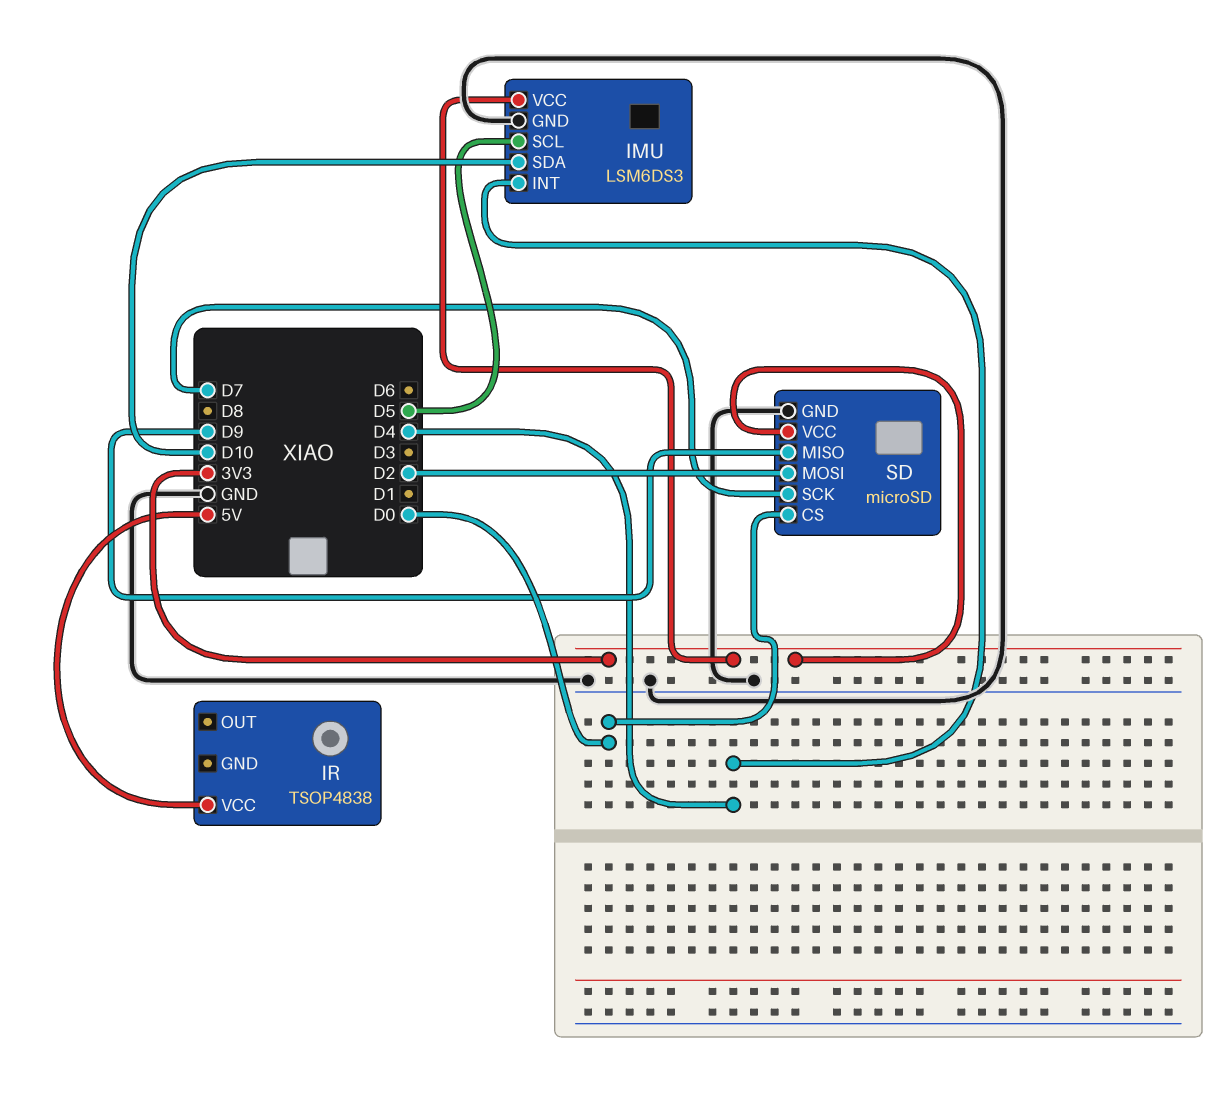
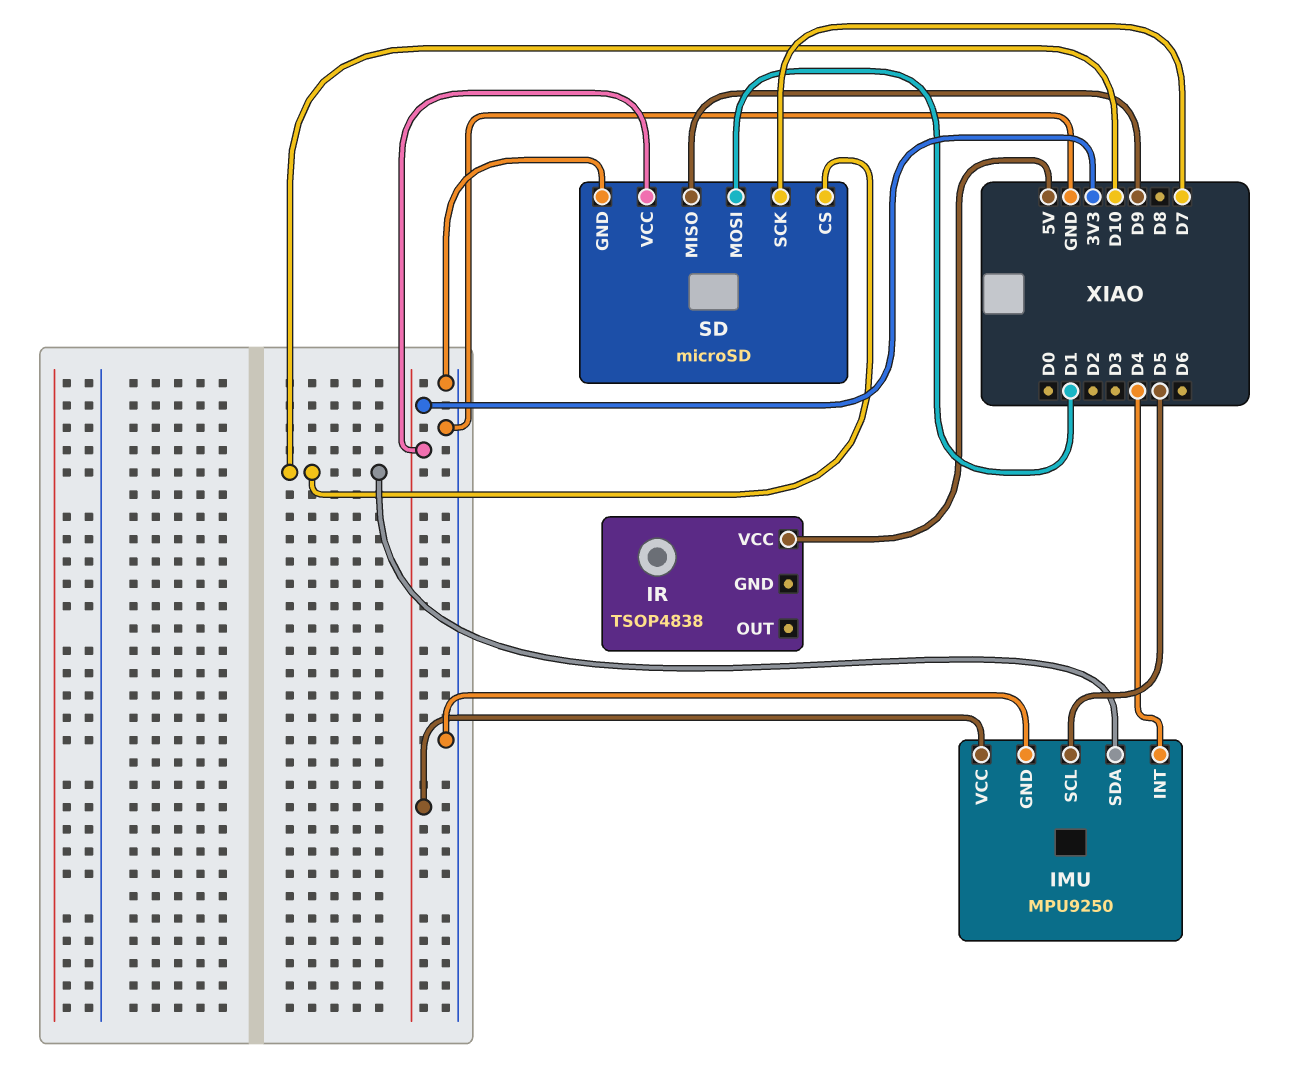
IMU: LSM6DS3 -> MPU9250
SD pin CS: D0 -> D10
SD pin MOSI: D2 -> D1

